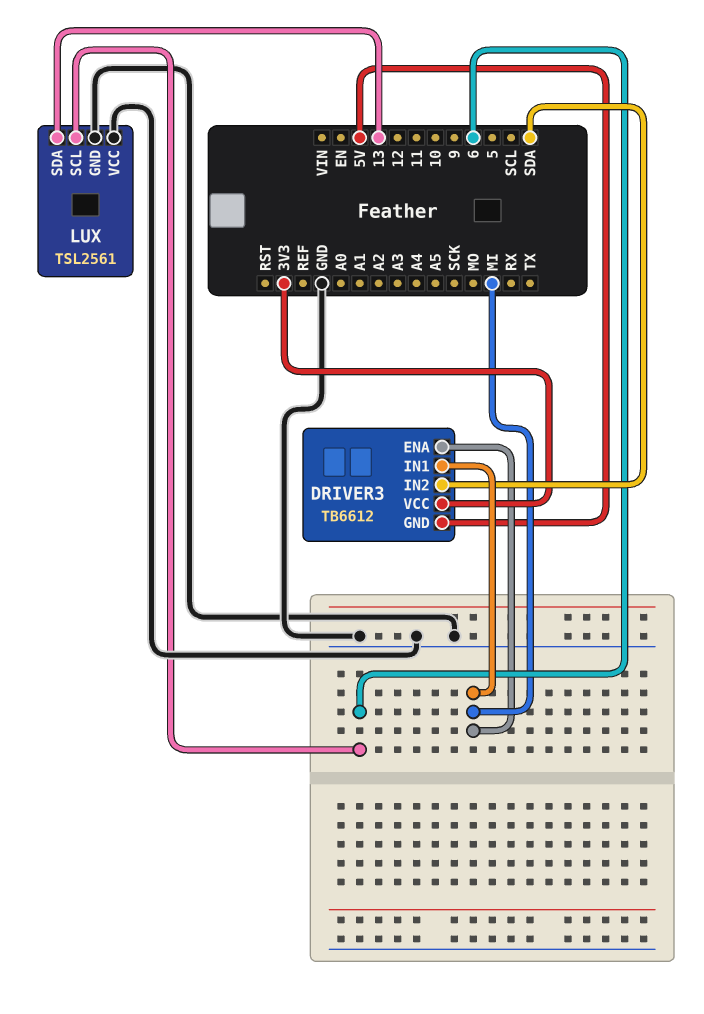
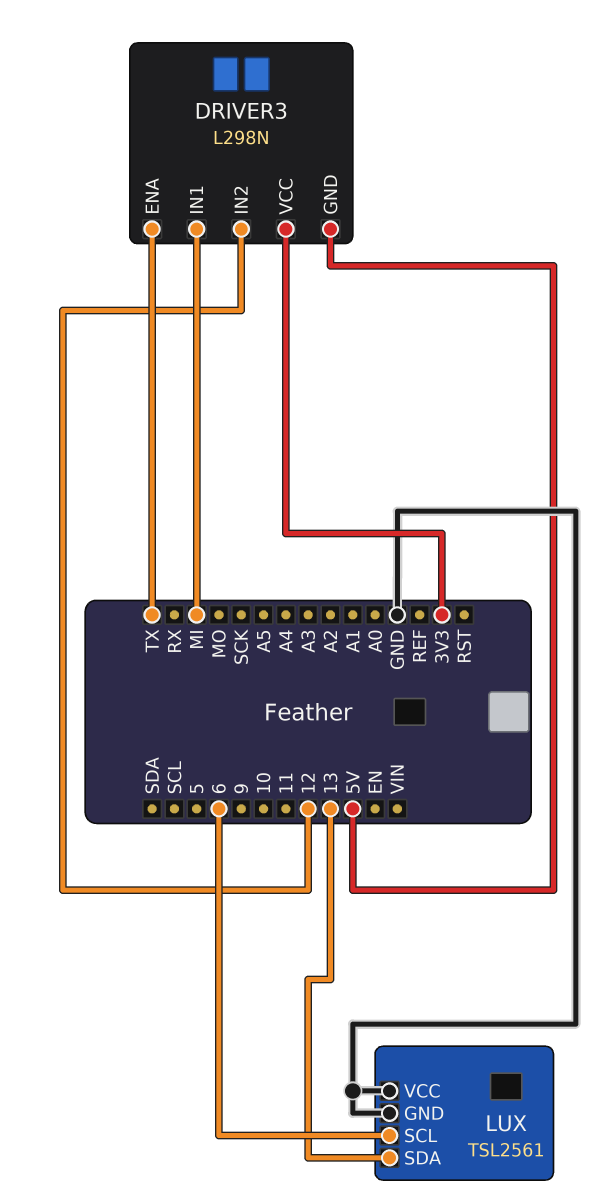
DRIVER3: TB6612 -> L298N
DRIVER3 pin ENA: MI -> TX
DRIVER3 pin IN2: SDA -> 12

